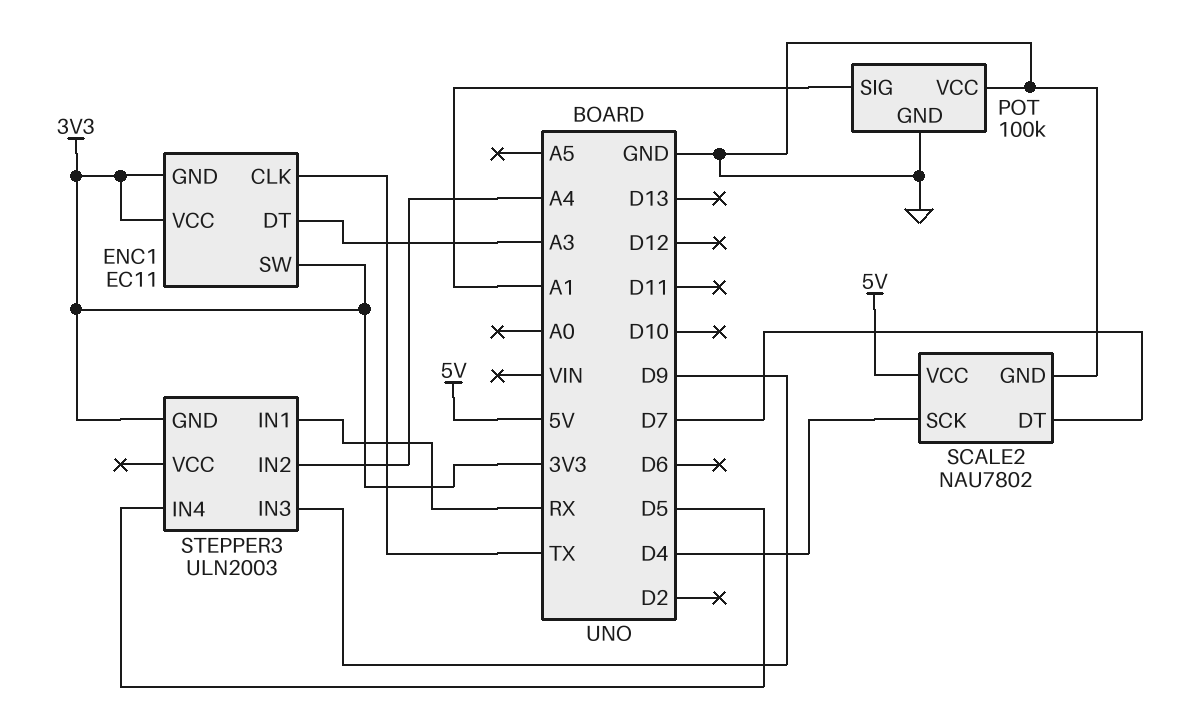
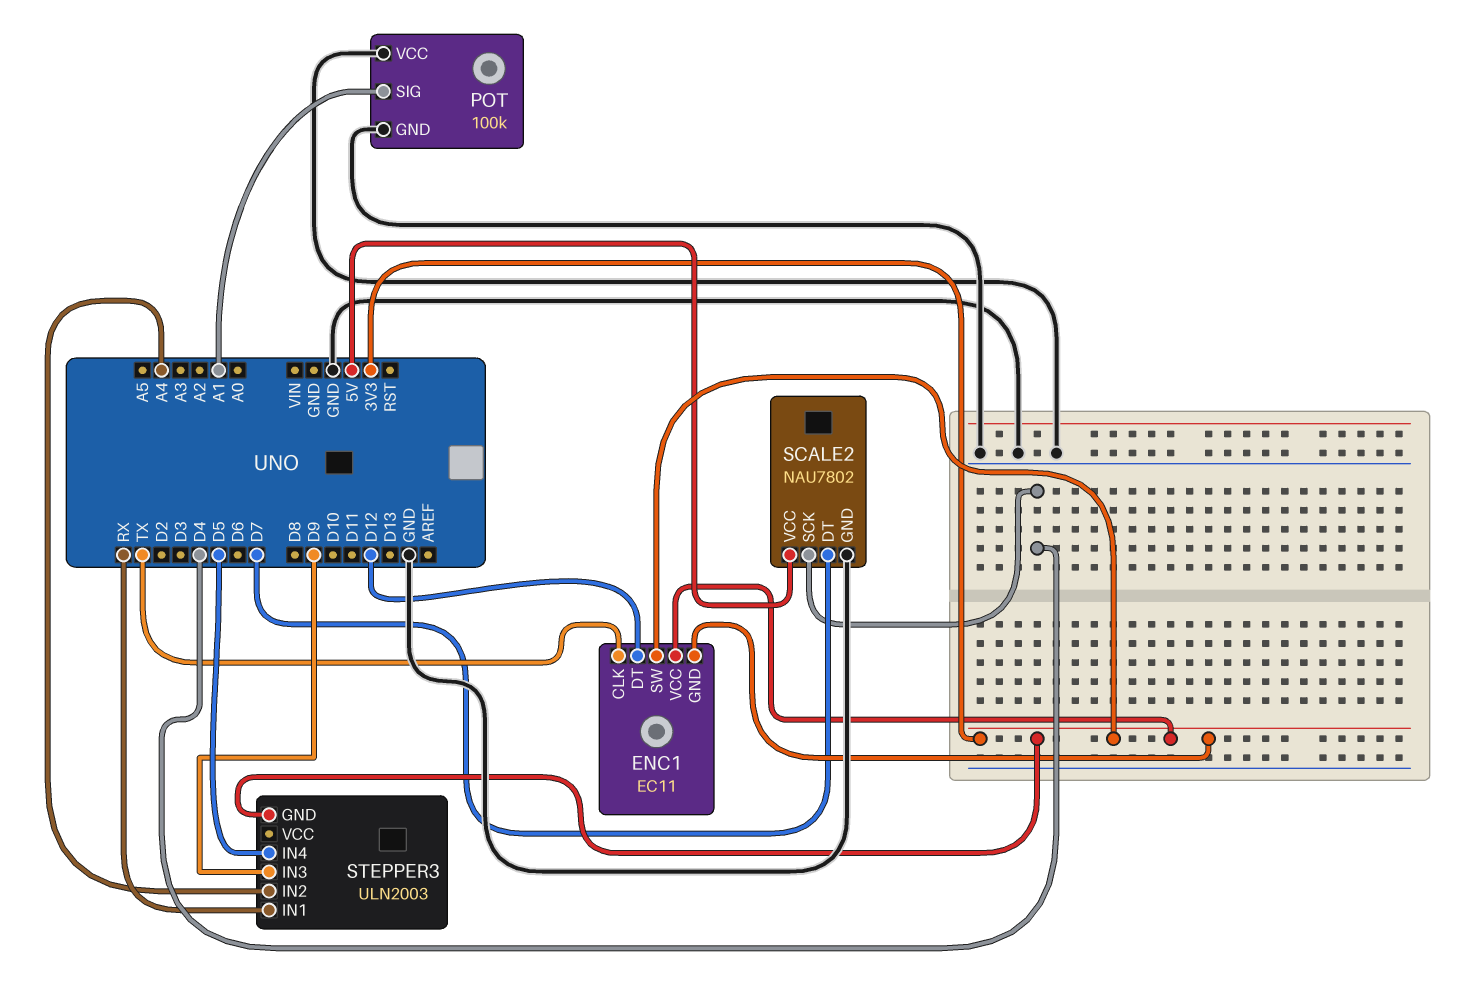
ENC1 pin DT: A3 -> D12

